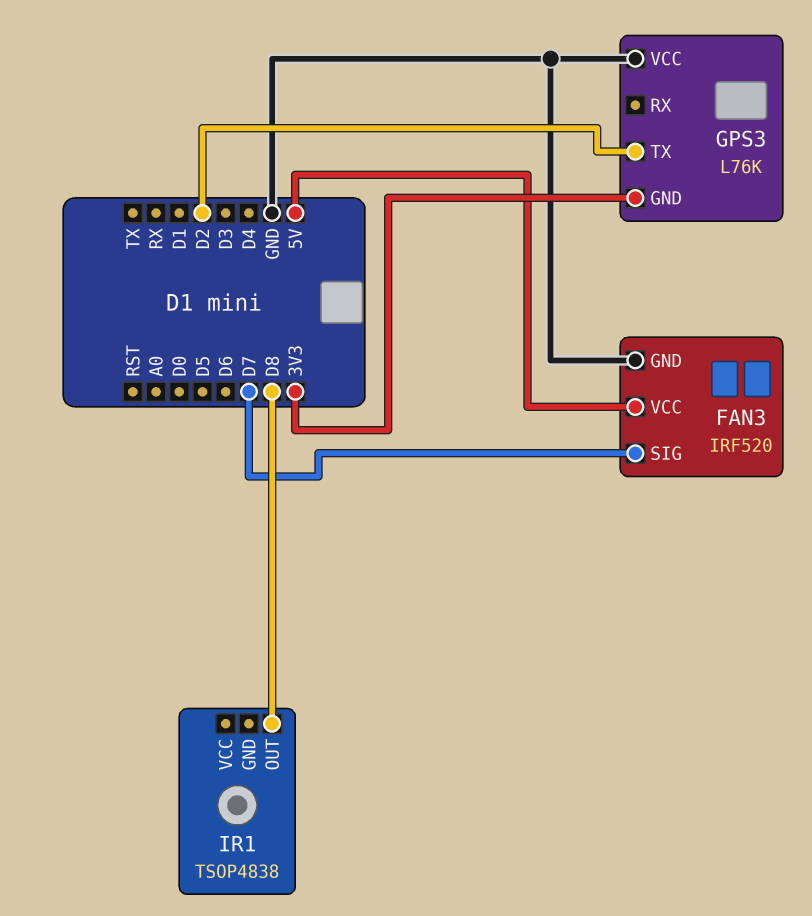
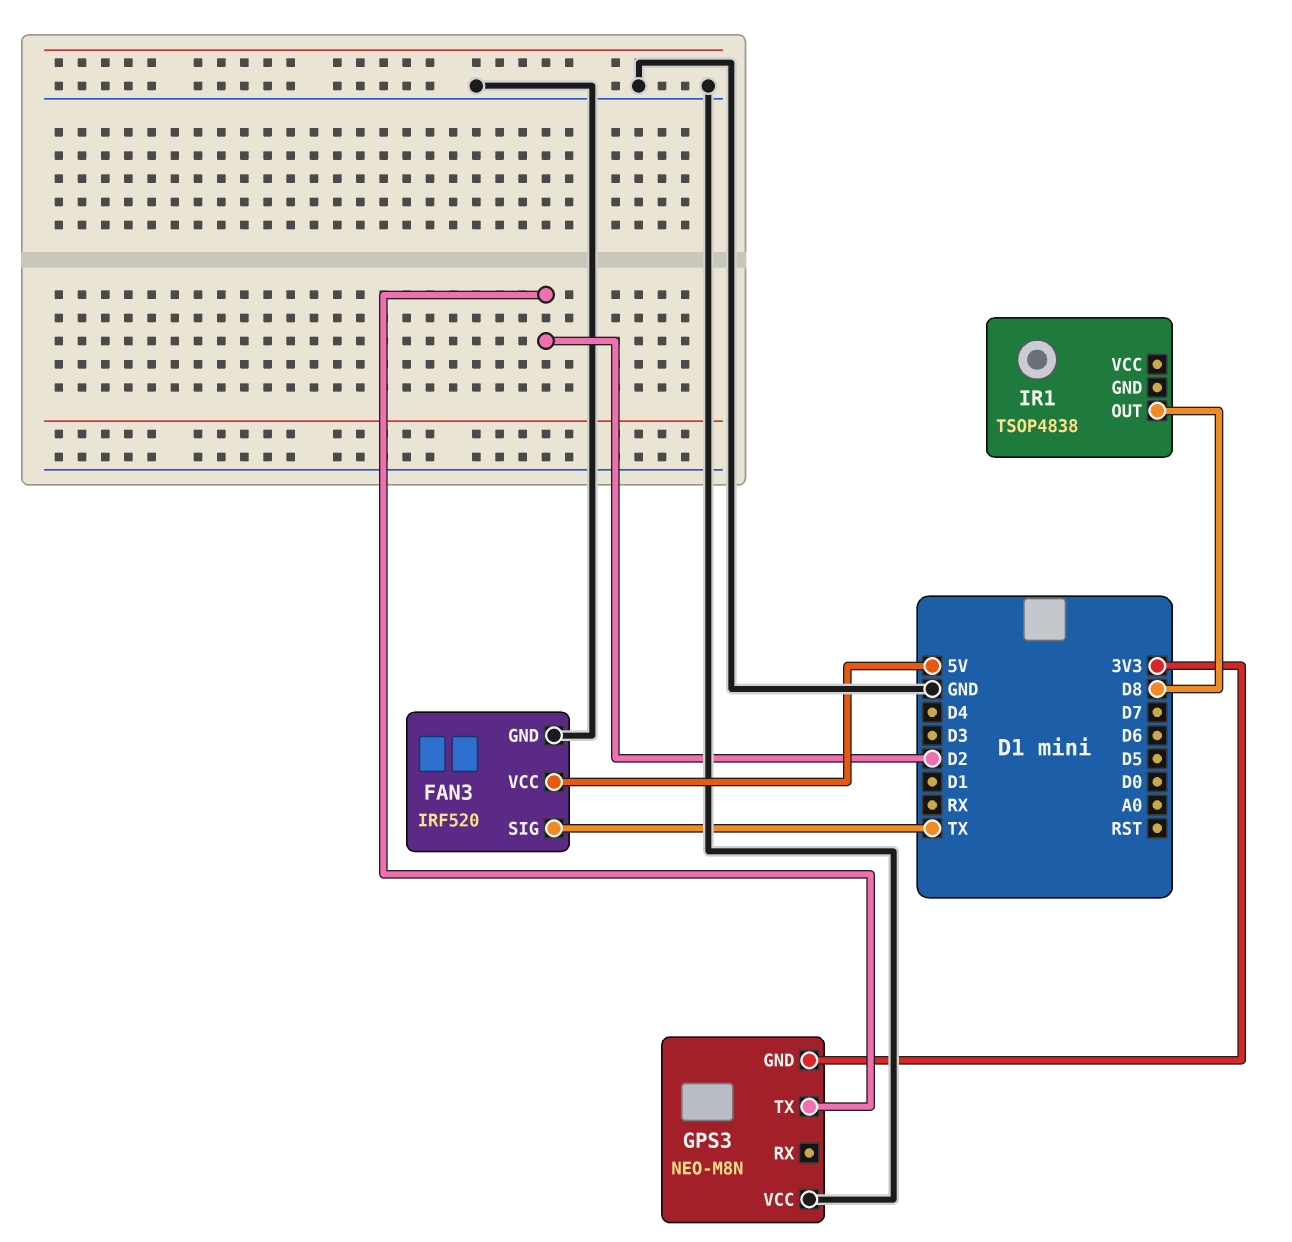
FAN3 pin SIG: D7 -> TX
GPS3: L76K -> NEO-M8N

